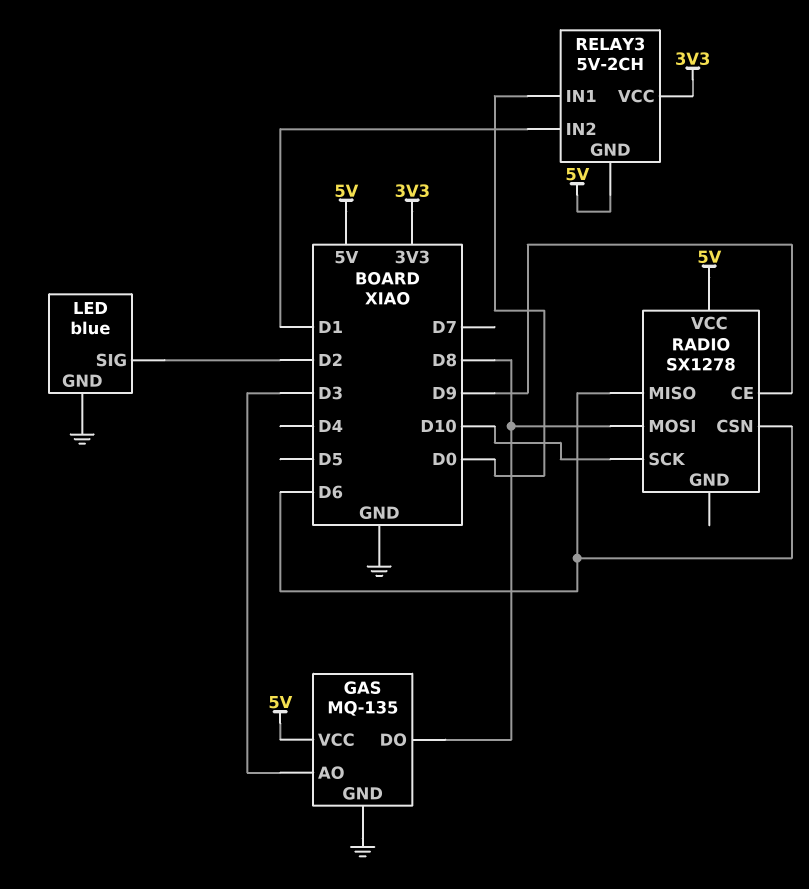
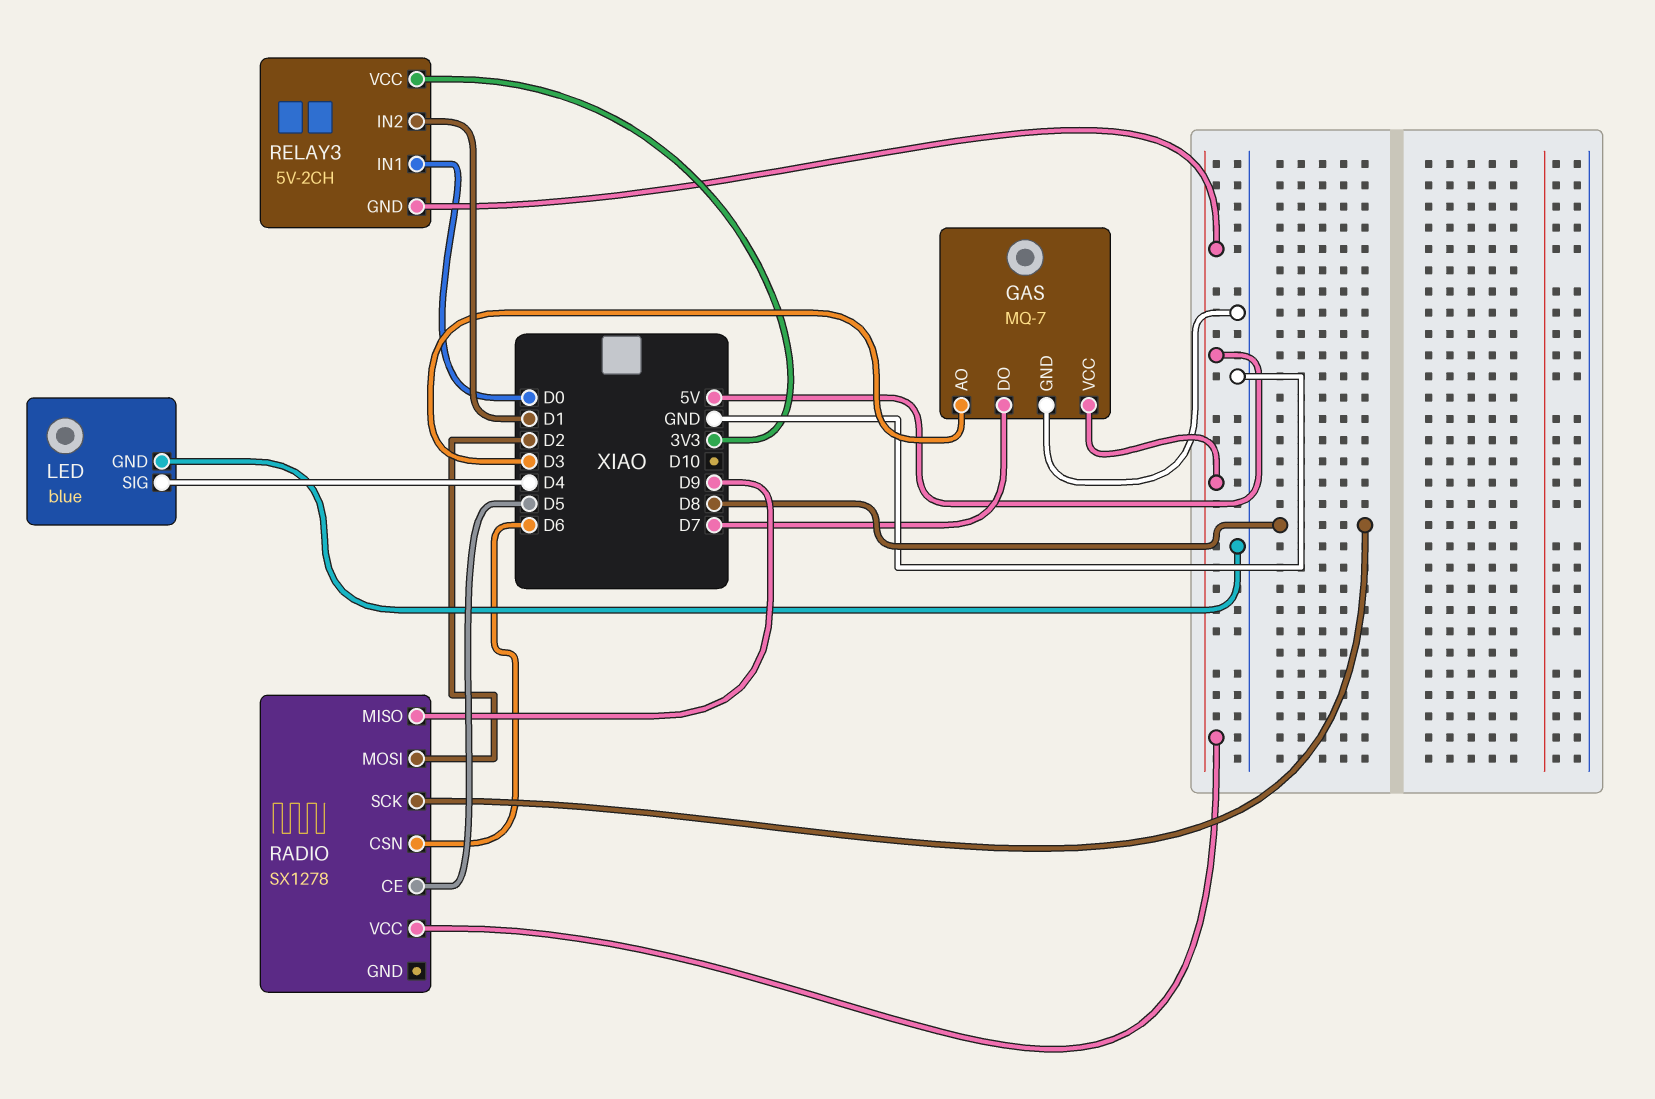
GAS: MQ-135 -> MQ-7
GAS pin DO: D8 -> D7
LED pin SIG: D2 -> D4
RADIO pin CE: D9 -> D5
RADIO pin MISO: D6 -> D9
RADIO pin MOSI: D8 -> D2
RADIO pin SCK: D10 -> D8

